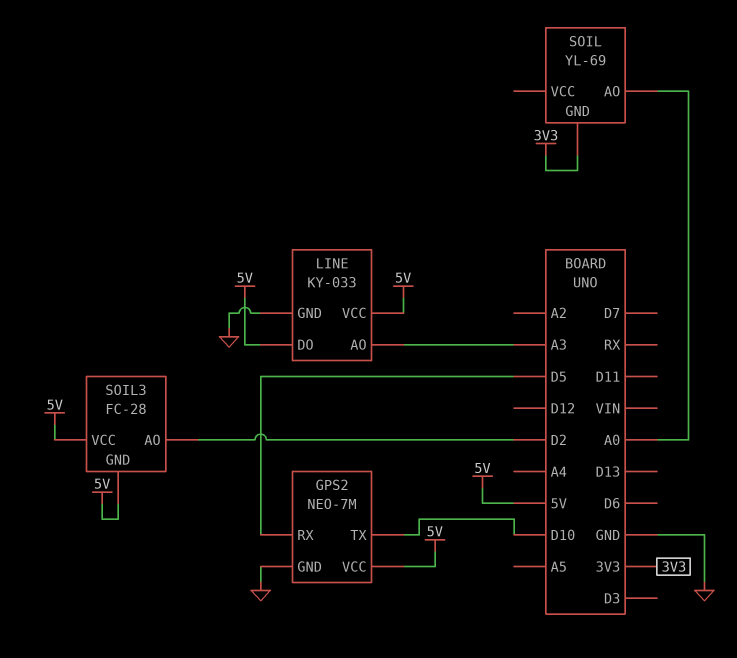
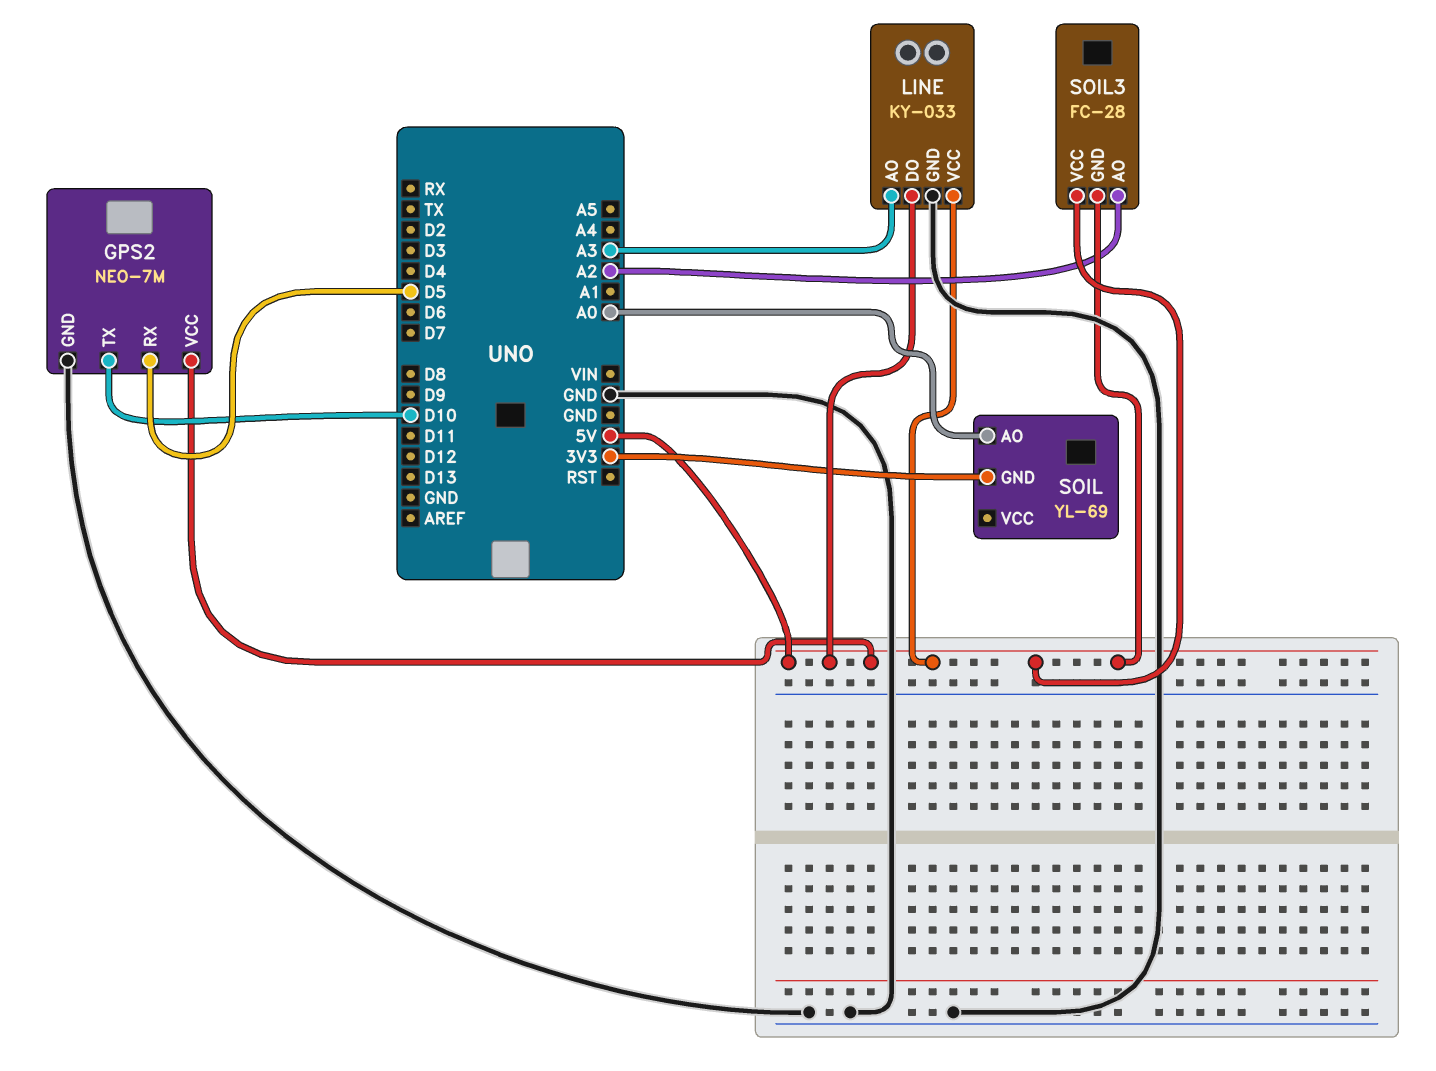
SOIL3 pin AO: D2 -> A2

